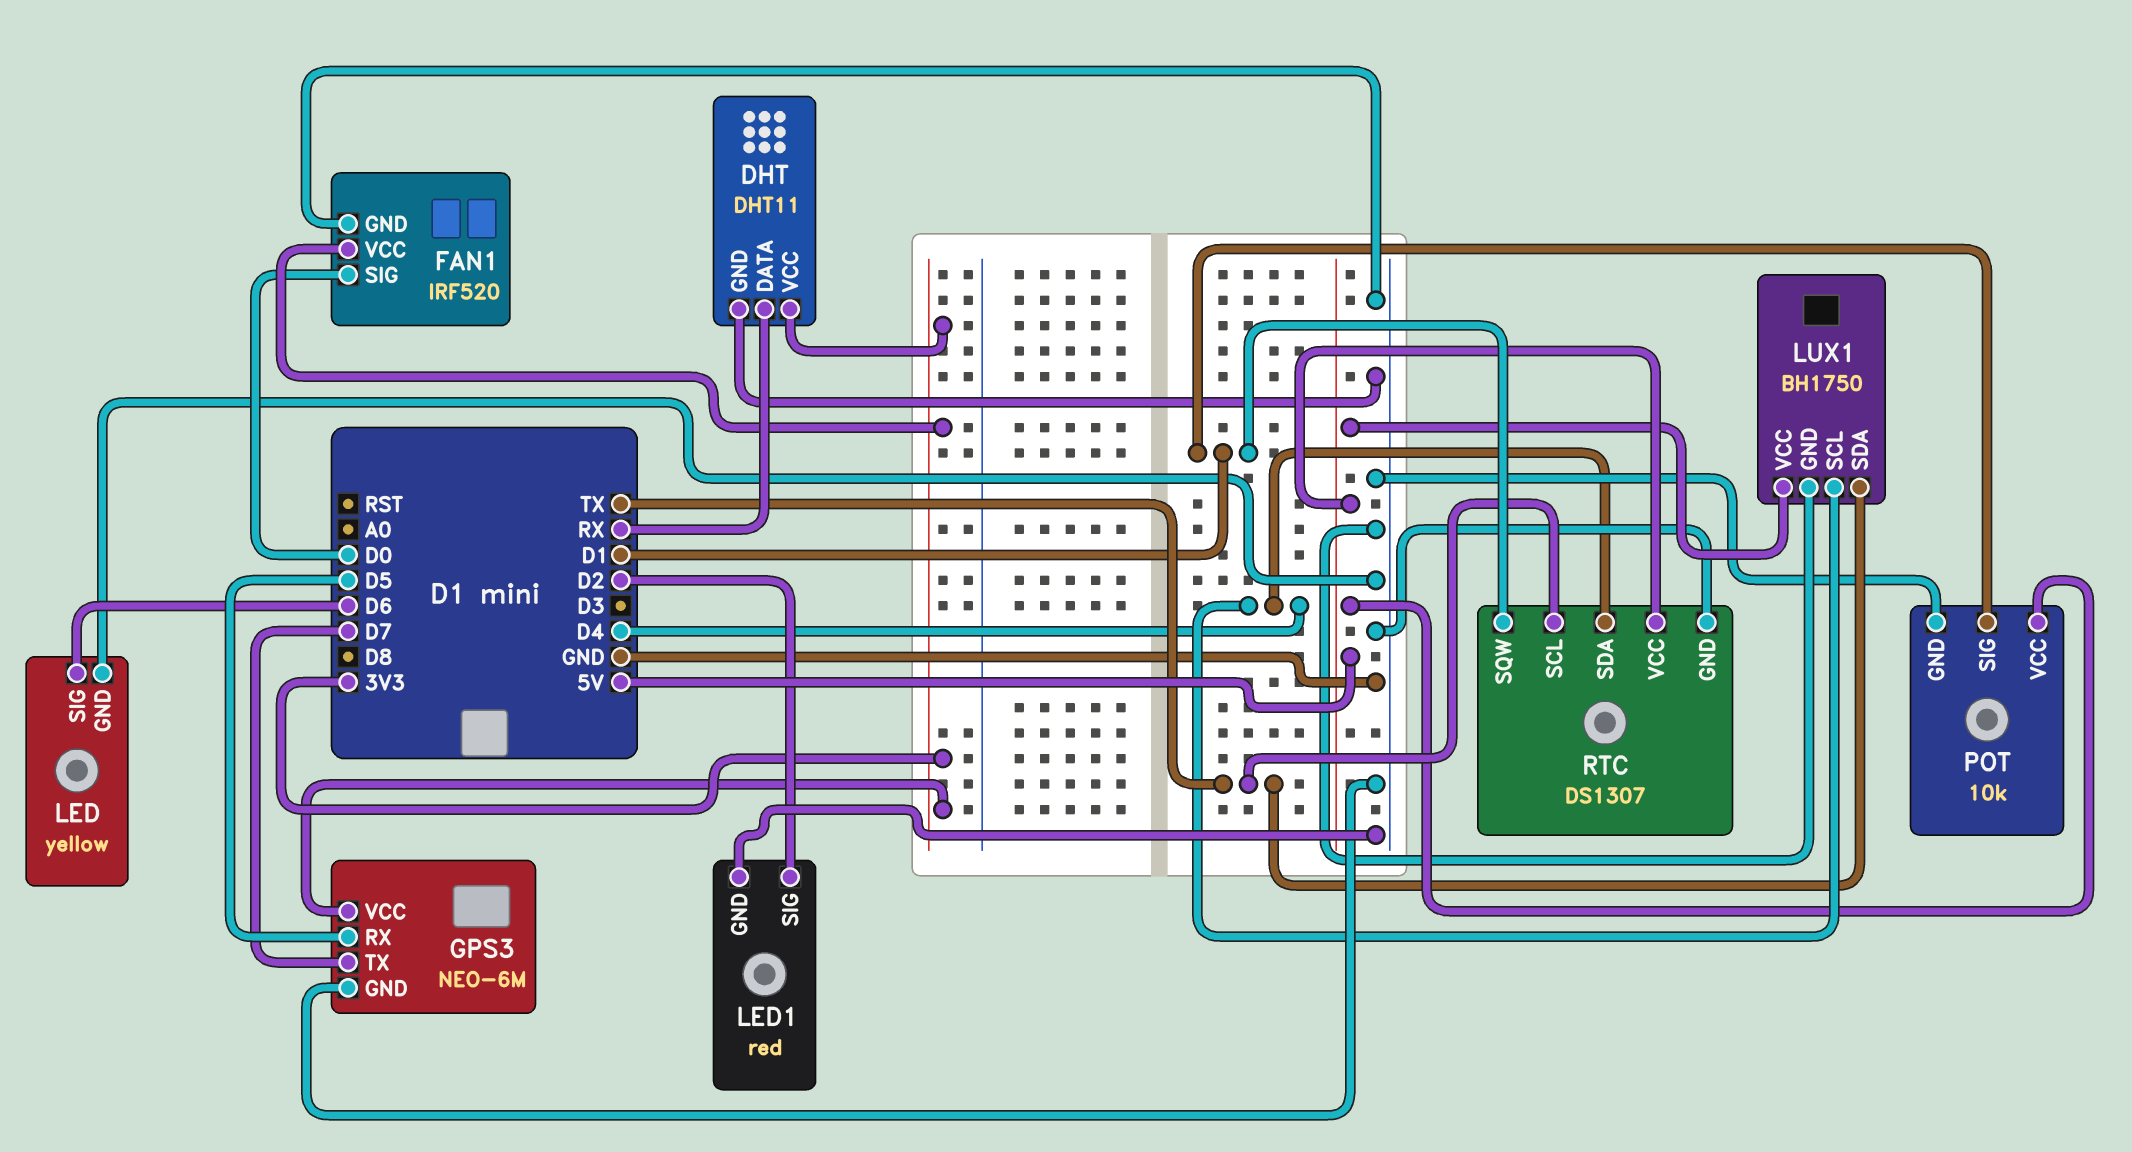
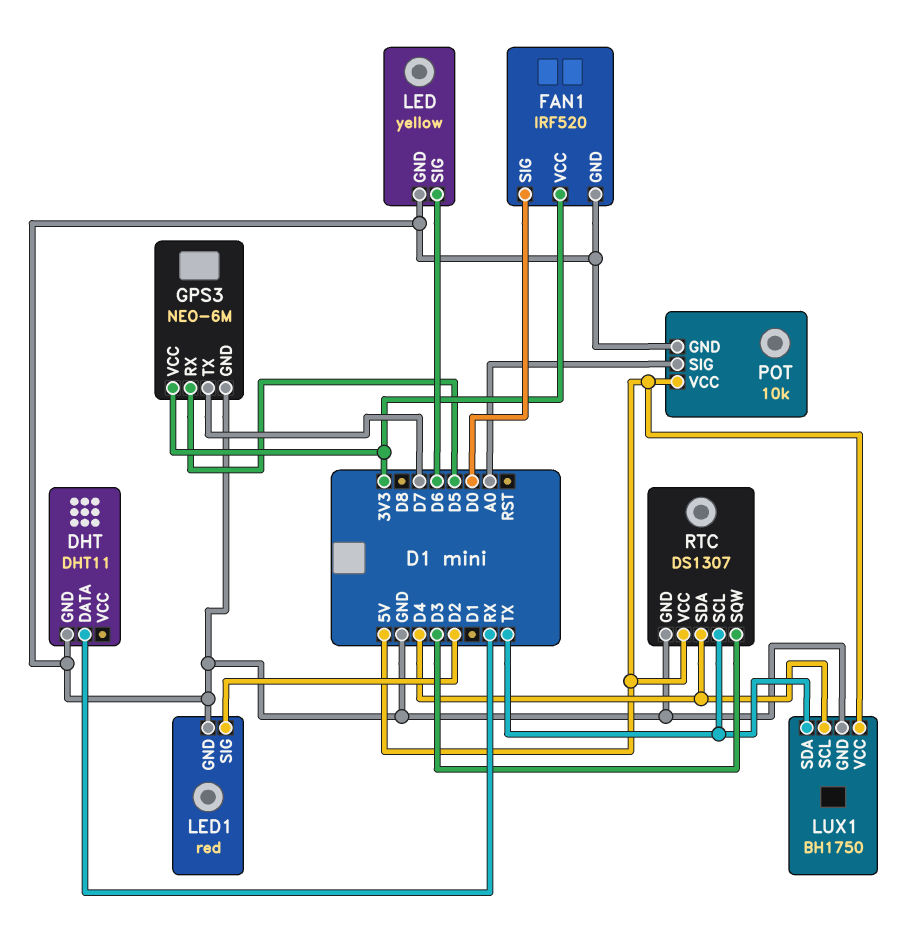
DHT pin VCC: 3V3 -> none
POT pin SIG: D1 -> A0
RTC pin SQW: D1 -> D3

